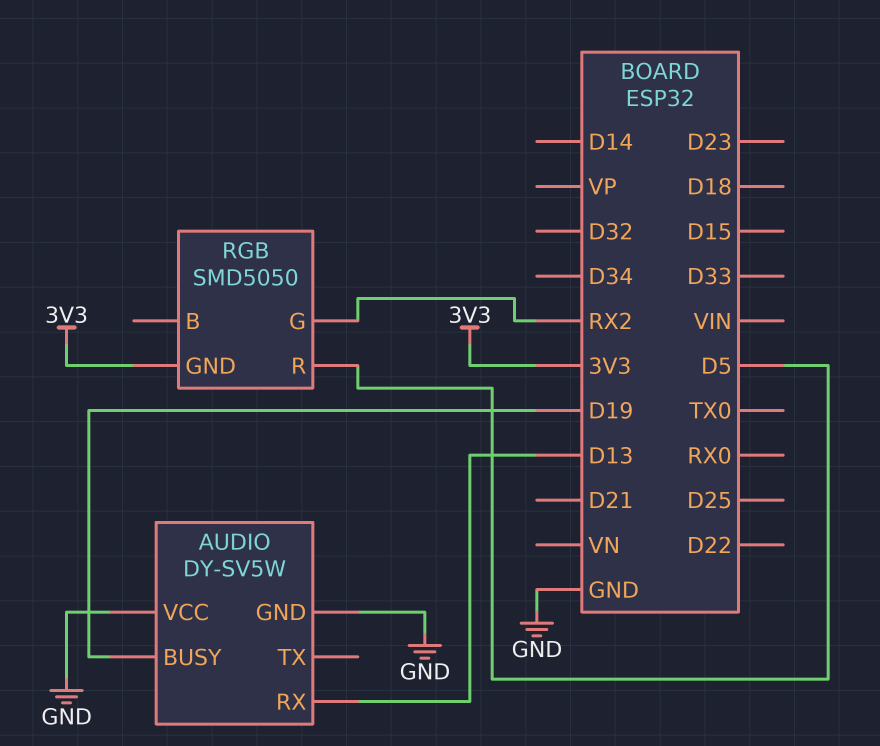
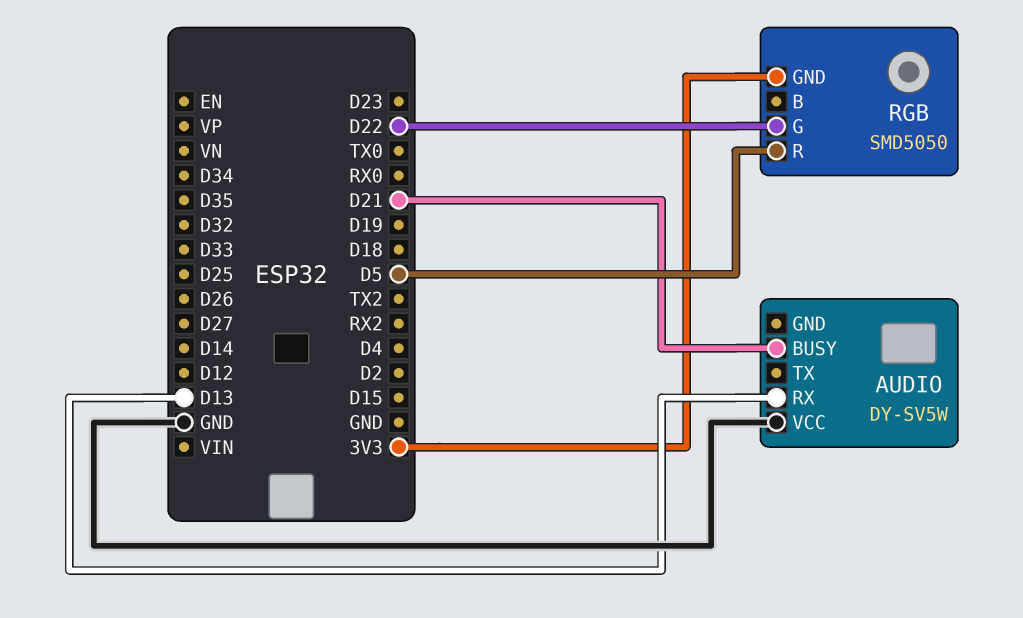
AUDIO pin BUSY: D19 -> D21
AUDIO pin GND: GND -> none
RGB pin G: RX2 -> D22

